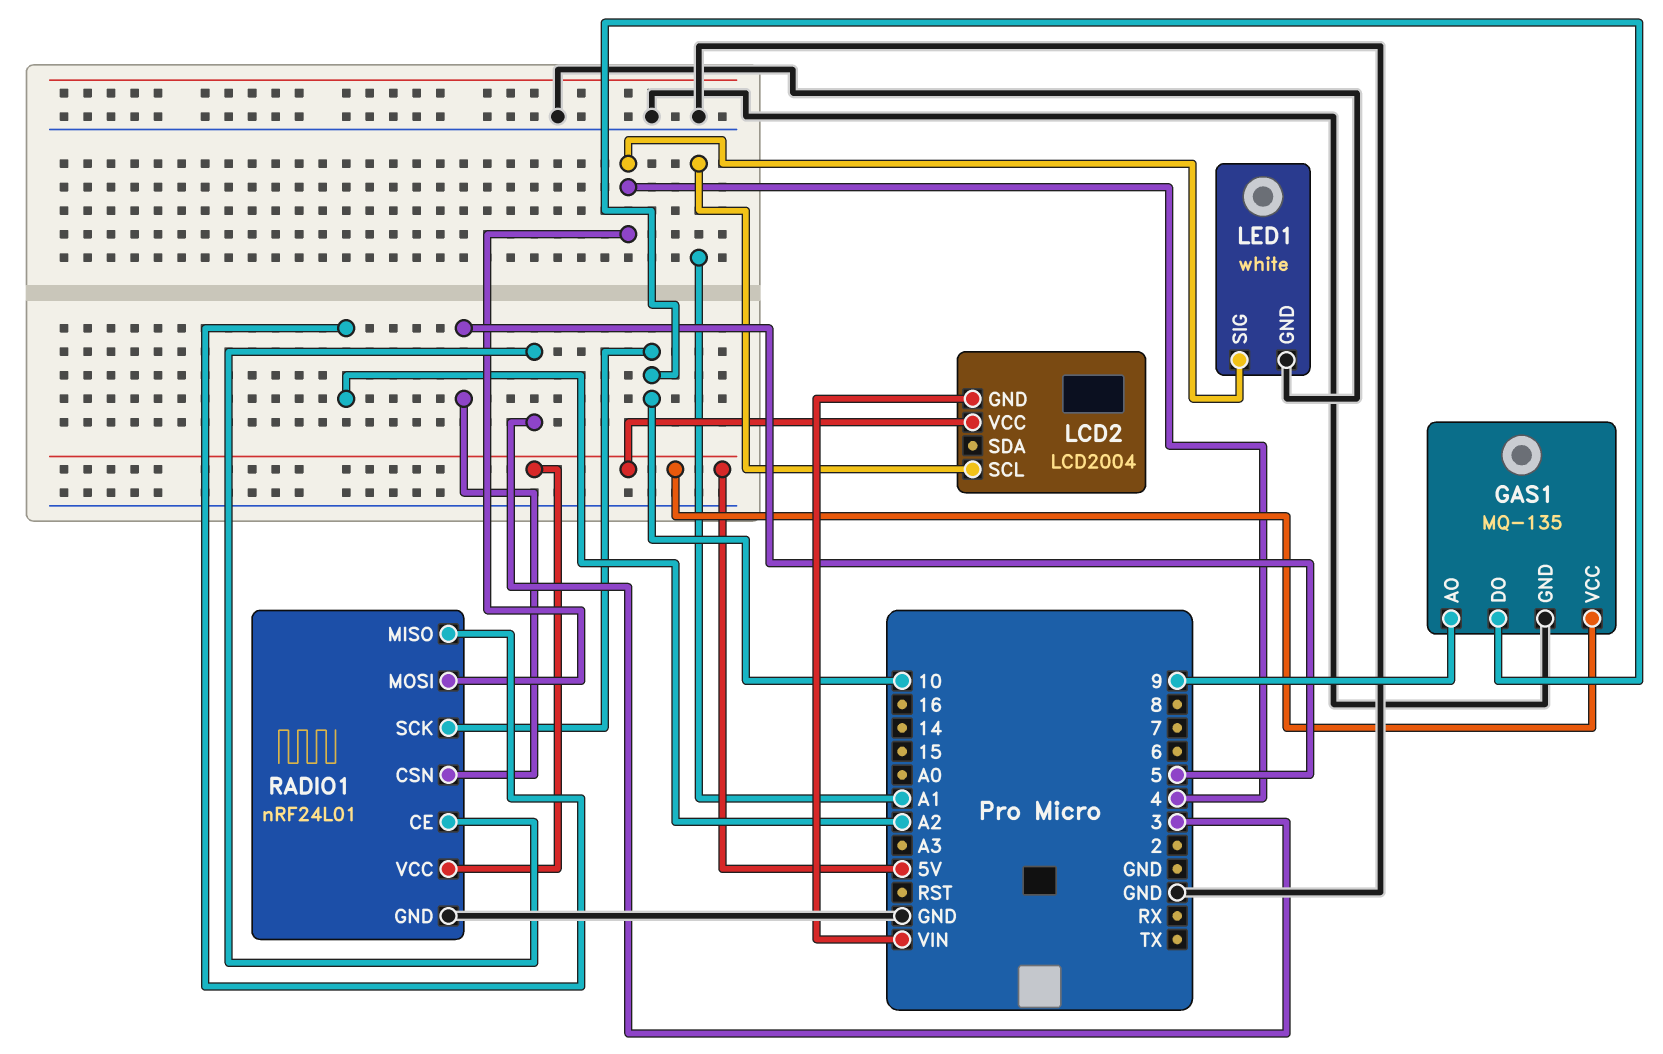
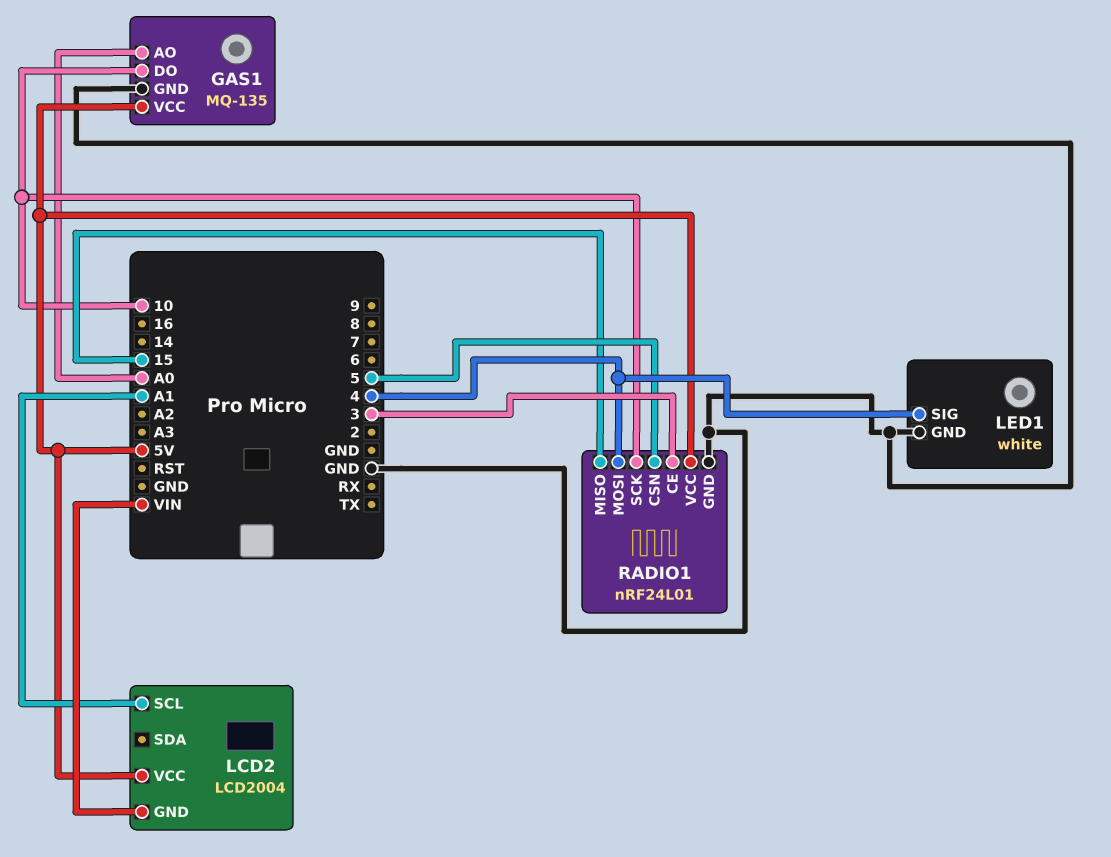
GAS1 pin AO: 9 -> A0
RADIO1 pin MISO: A2 -> 15

